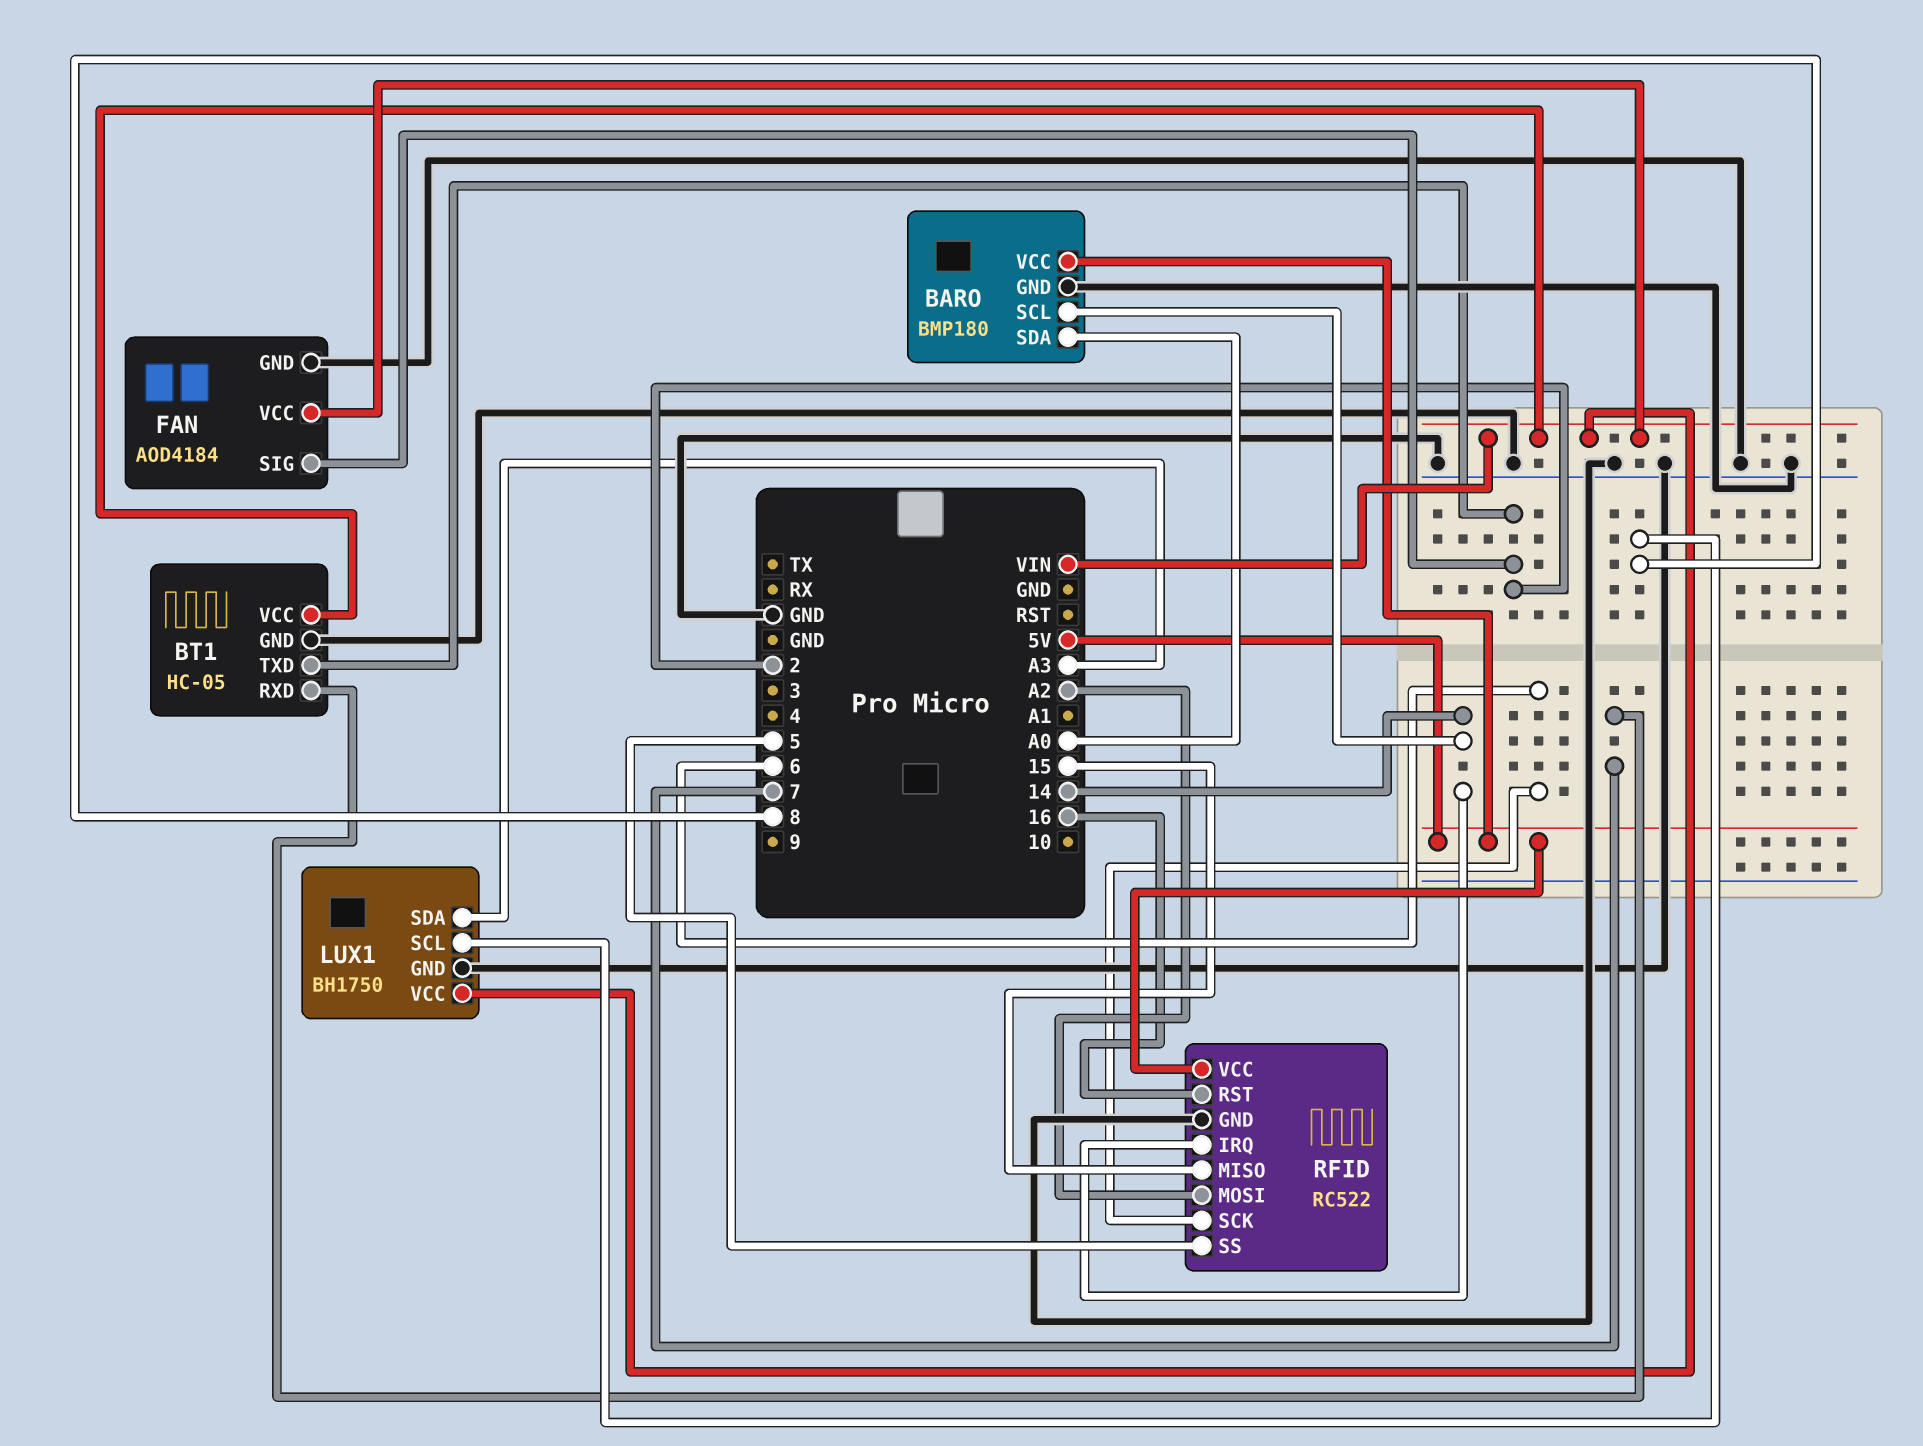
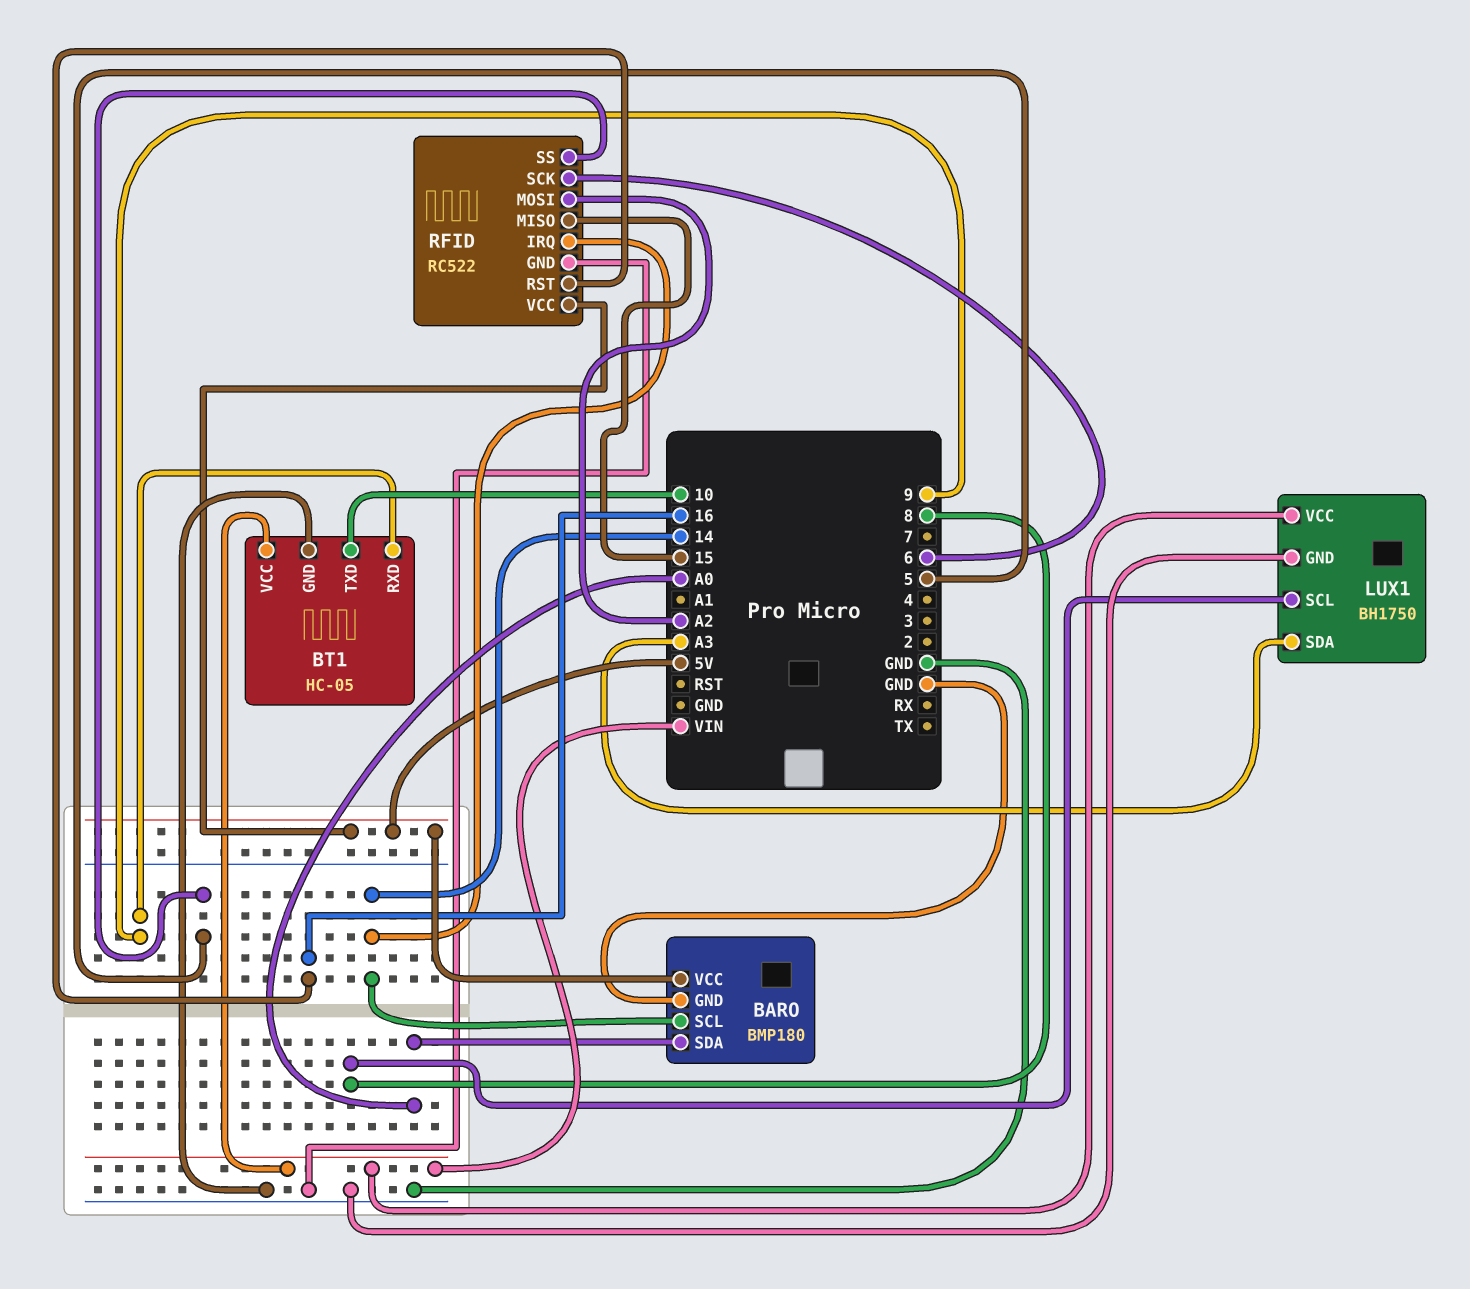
BT1 pin RXD: 7 -> 9
BT1 pin TXD: 2 -> 10
FAN: AOD4184 -> none
FAN pin GND: GND -> none
FAN pin SIG: 2 -> none
FAN pin VCC: VIN -> none

